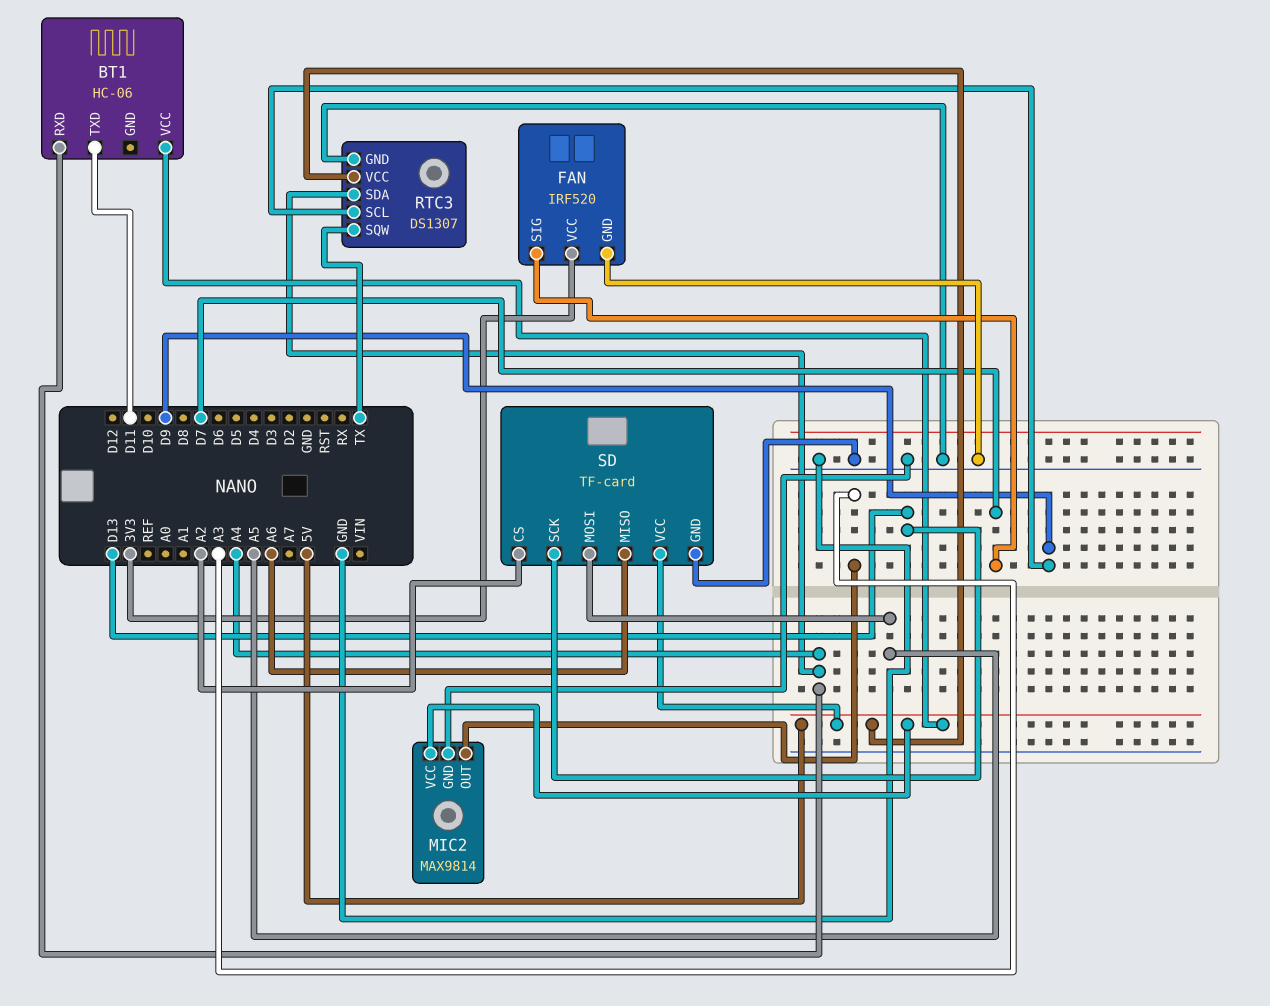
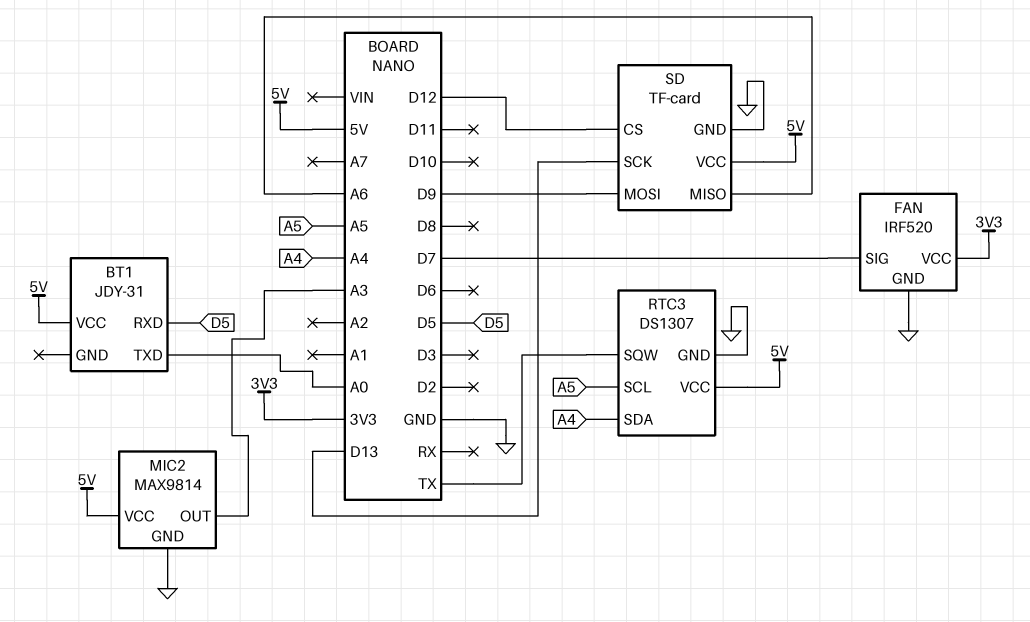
BT1: HC-06 -> JDY-31
BT1 pin RXD: A4 -> D5
BT1 pin TXD: D11 -> A0
RTC3 pin SCL: D9 -> A5
SD pin CS: A2 -> D12
SD pin MOSI: A5 -> D9

